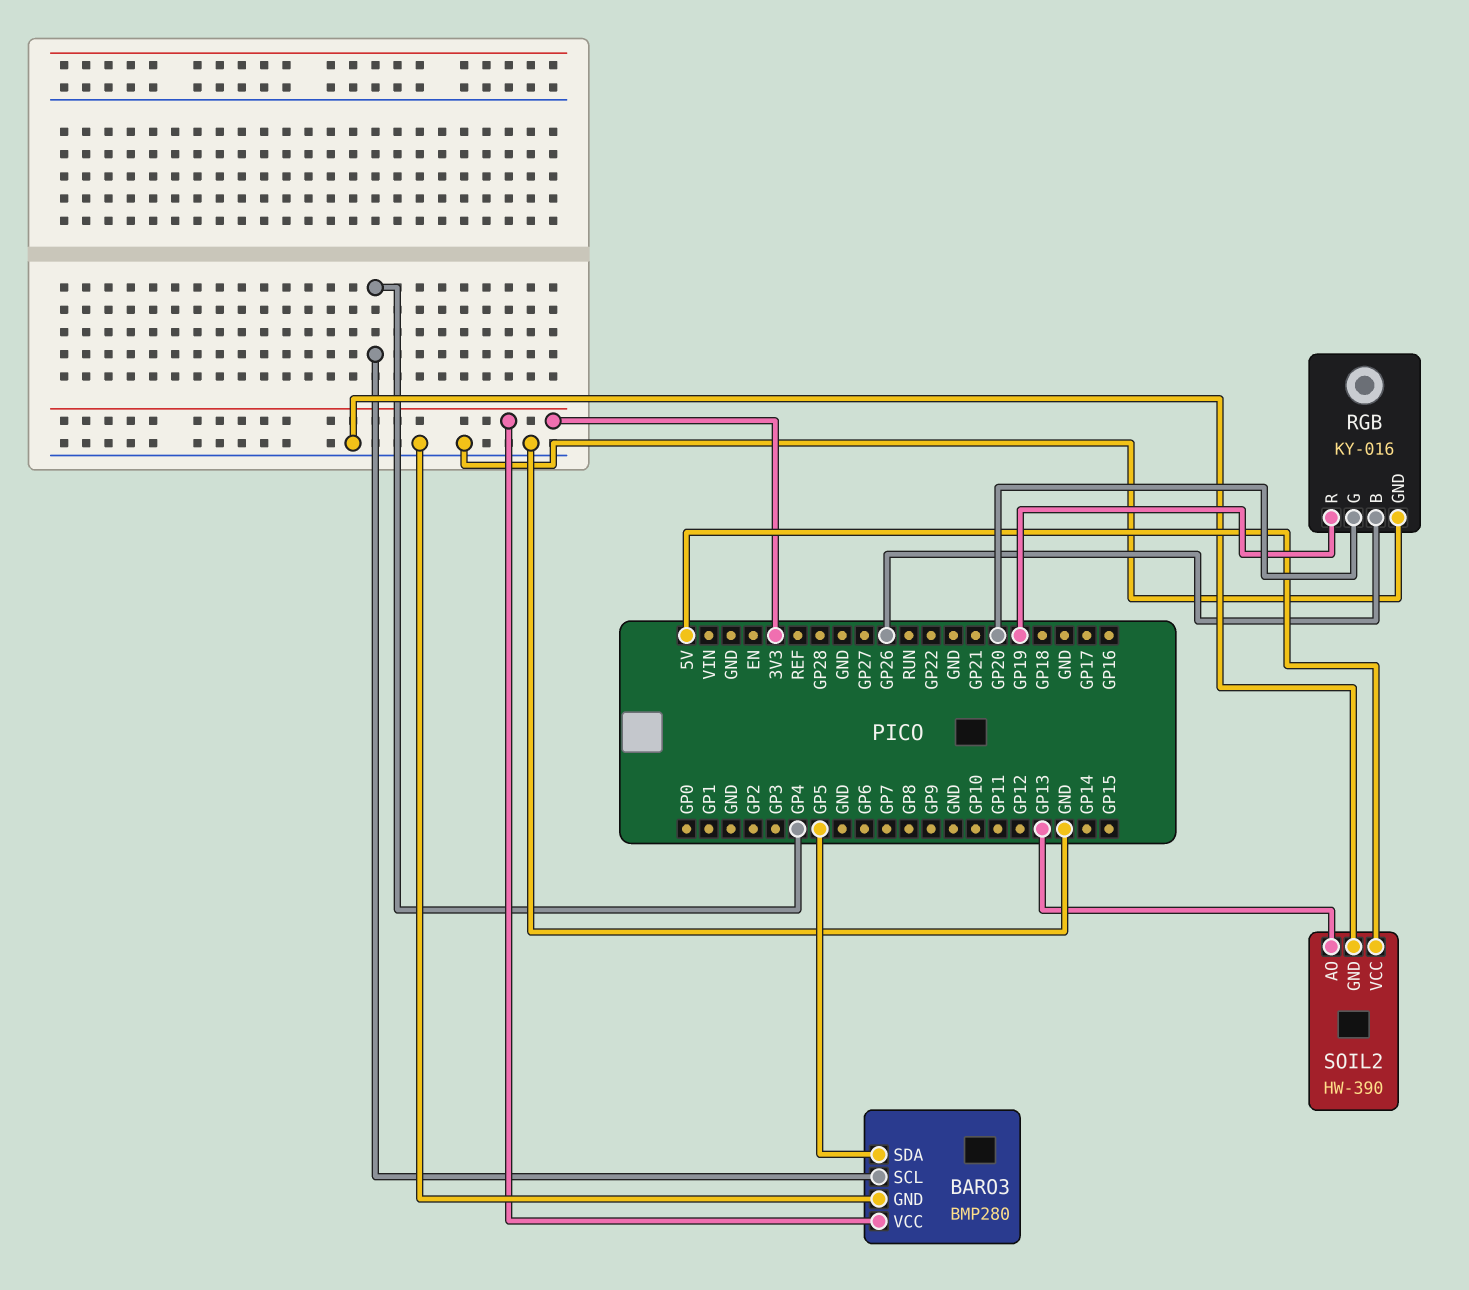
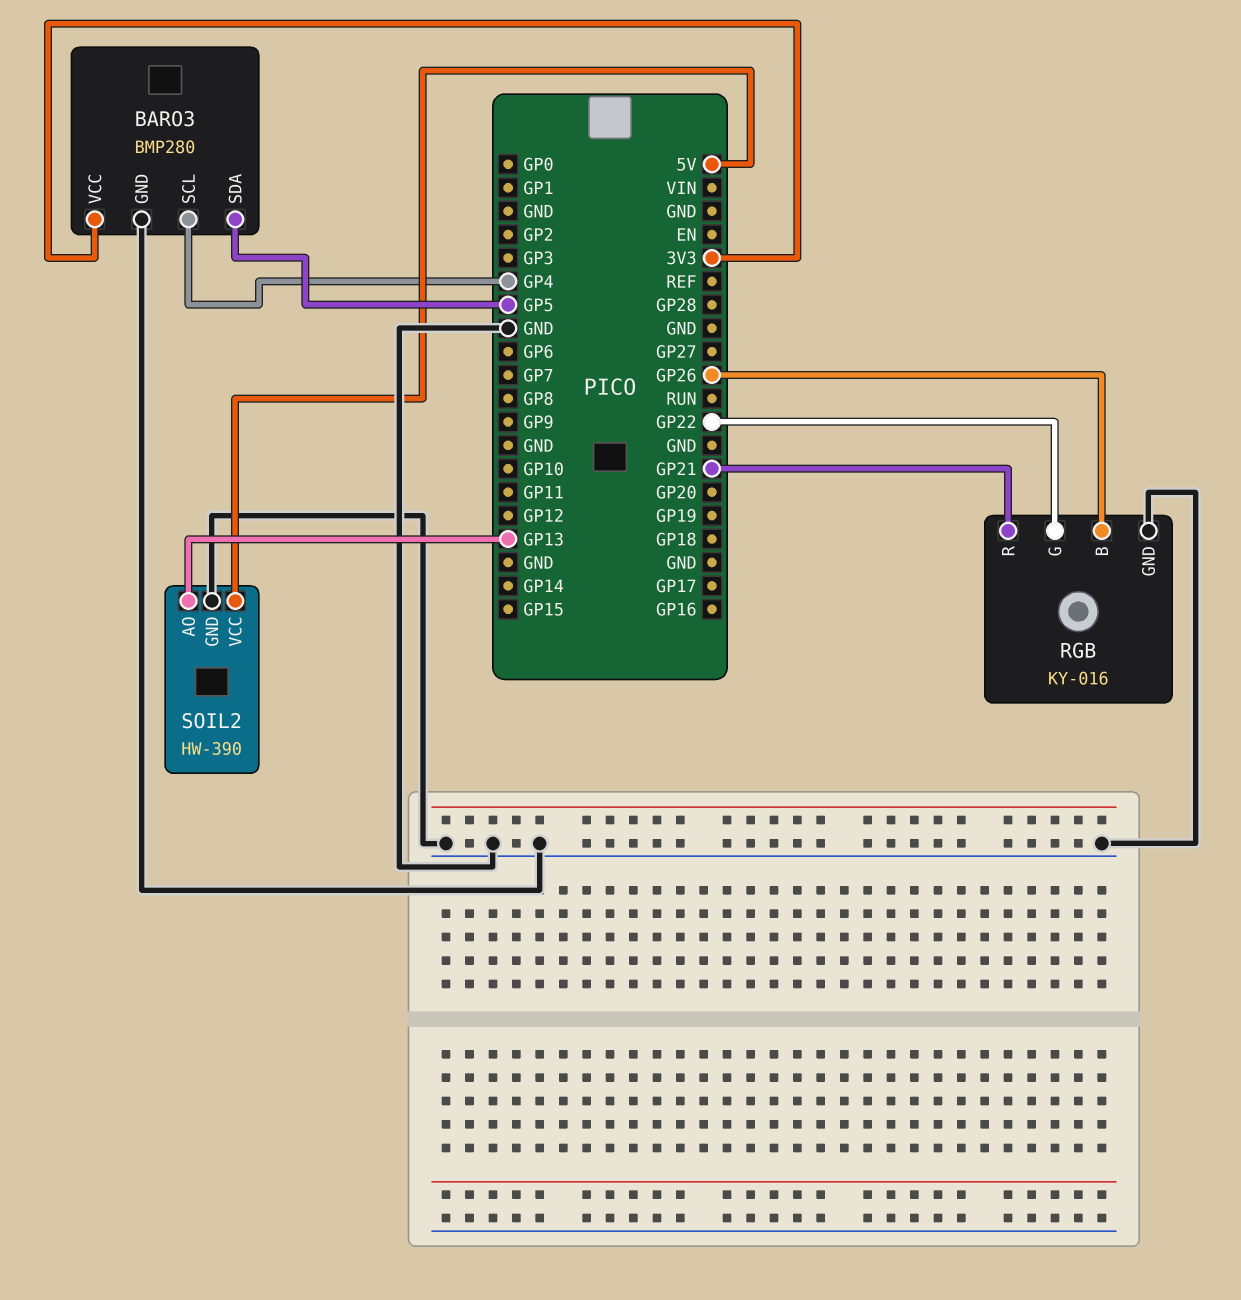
RGB pin G: GP20 -> GP22
RGB pin R: GP19 -> GP21

